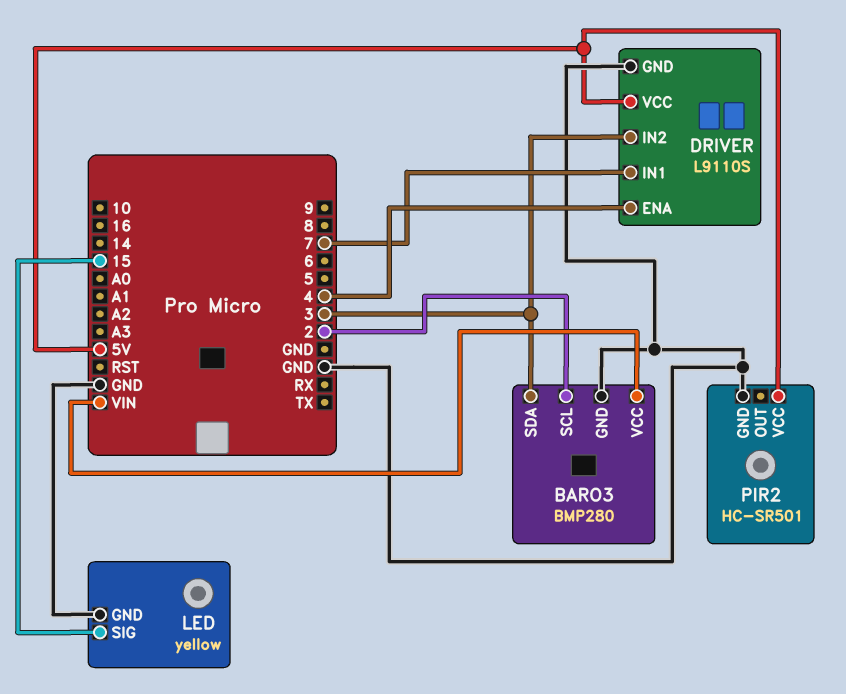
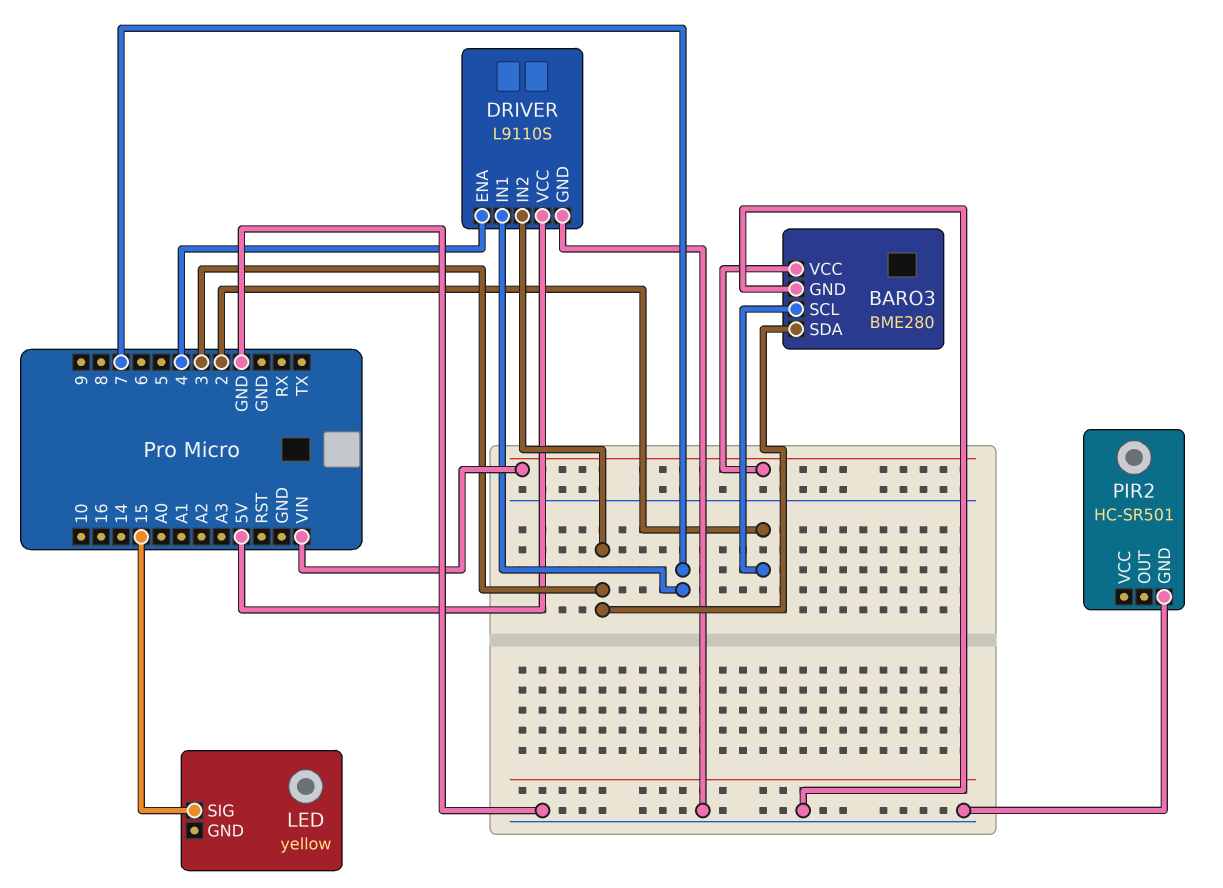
BARO3: BMP280 -> BME280
LED pin GND: GND -> none
PIR2 pin VCC: 5V -> none

